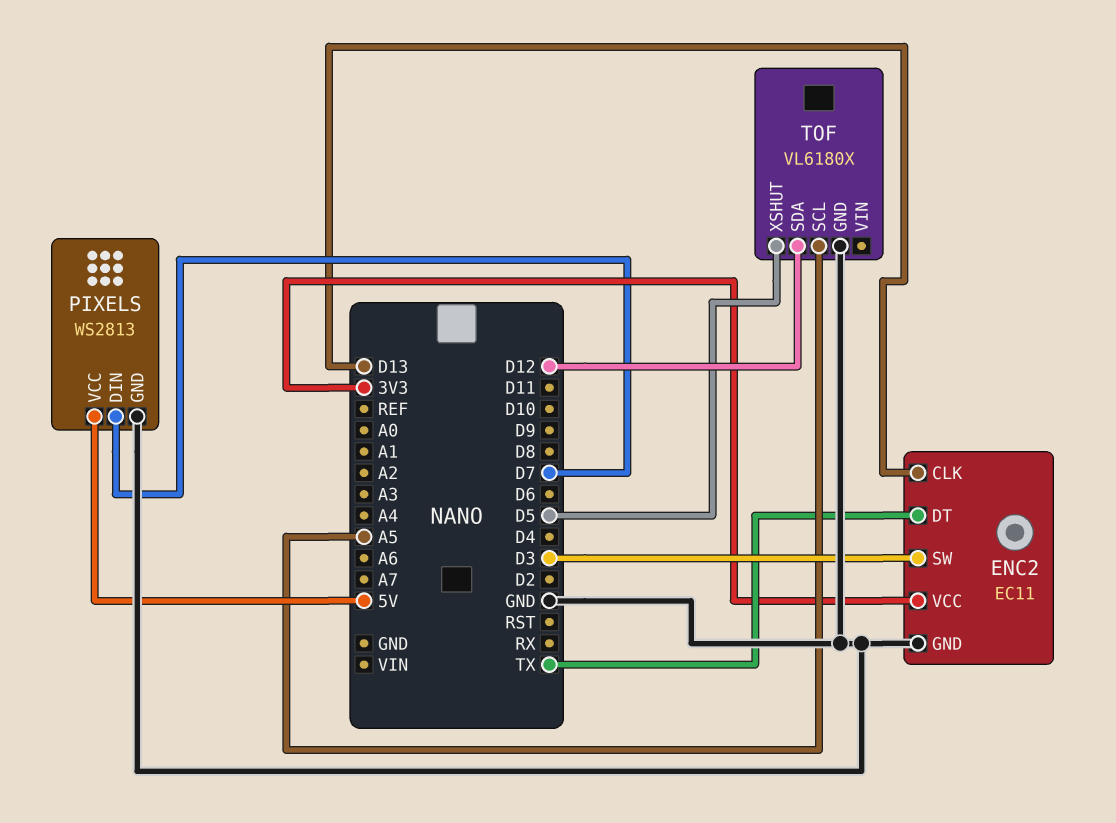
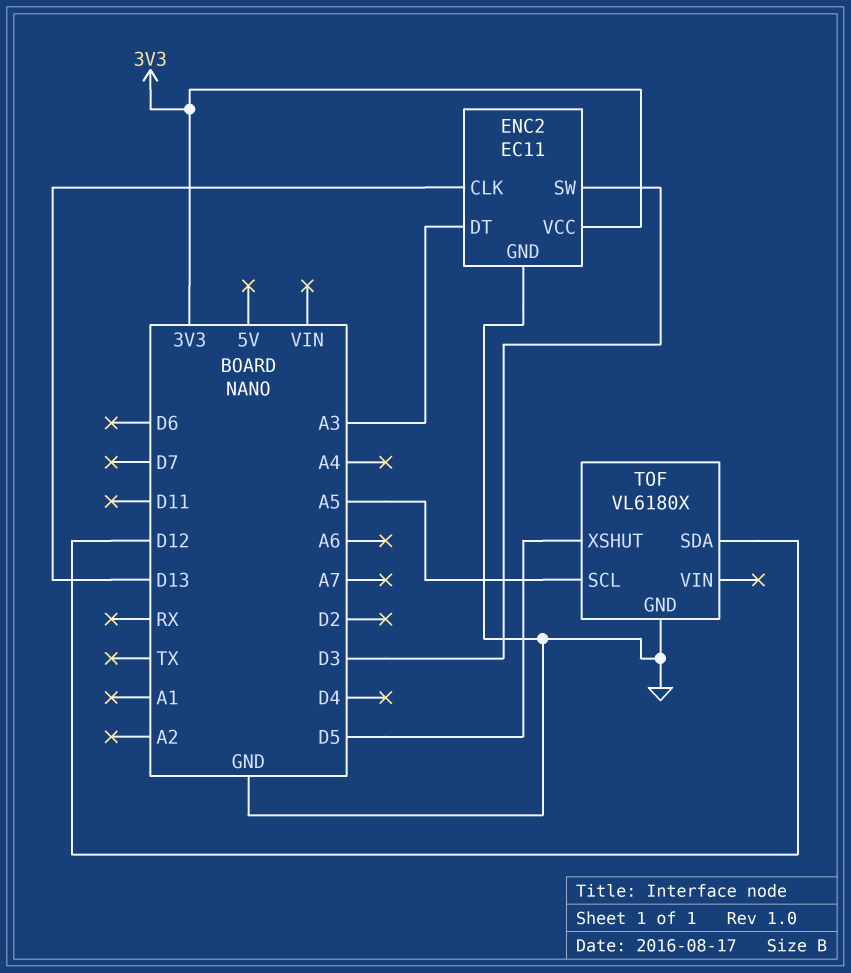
ENC2 pin DT: TX -> A3
PIXELS: WS2813 -> none
PIXELS pin DIN: D7 -> none
PIXELS pin GND: GND -> none
PIXELS pin VCC: 5V -> none

